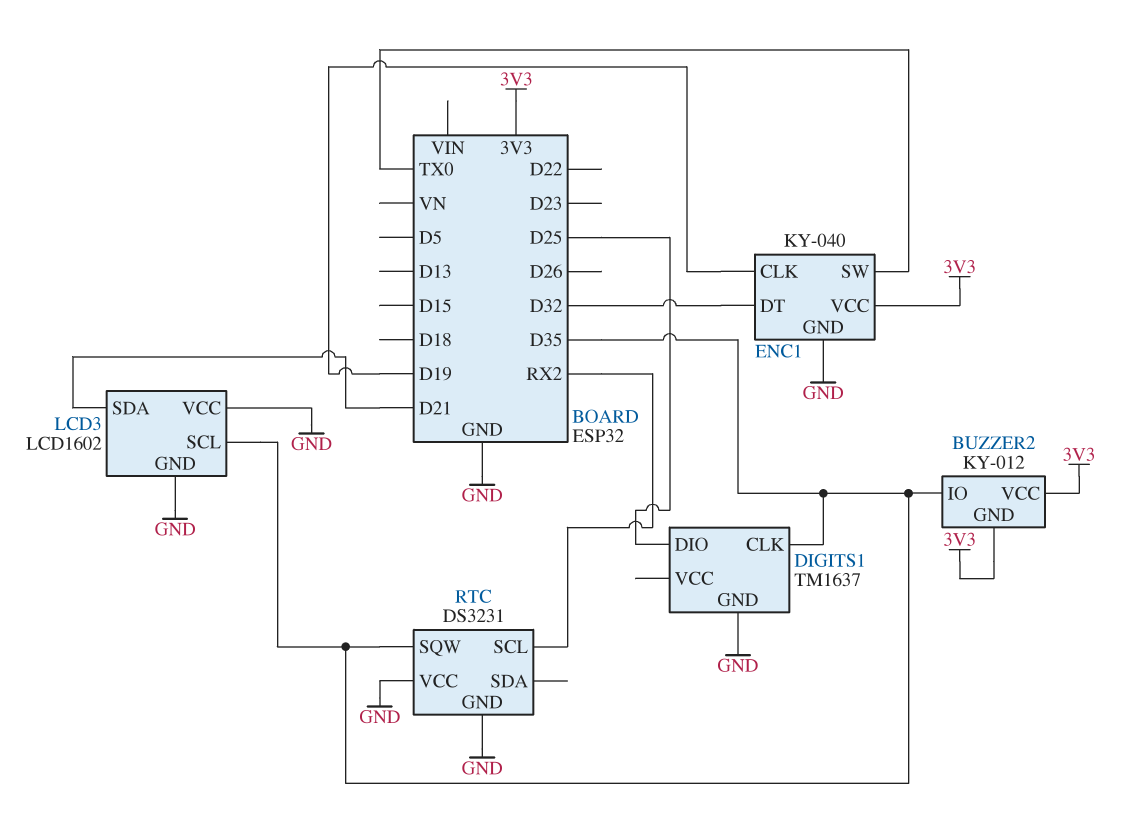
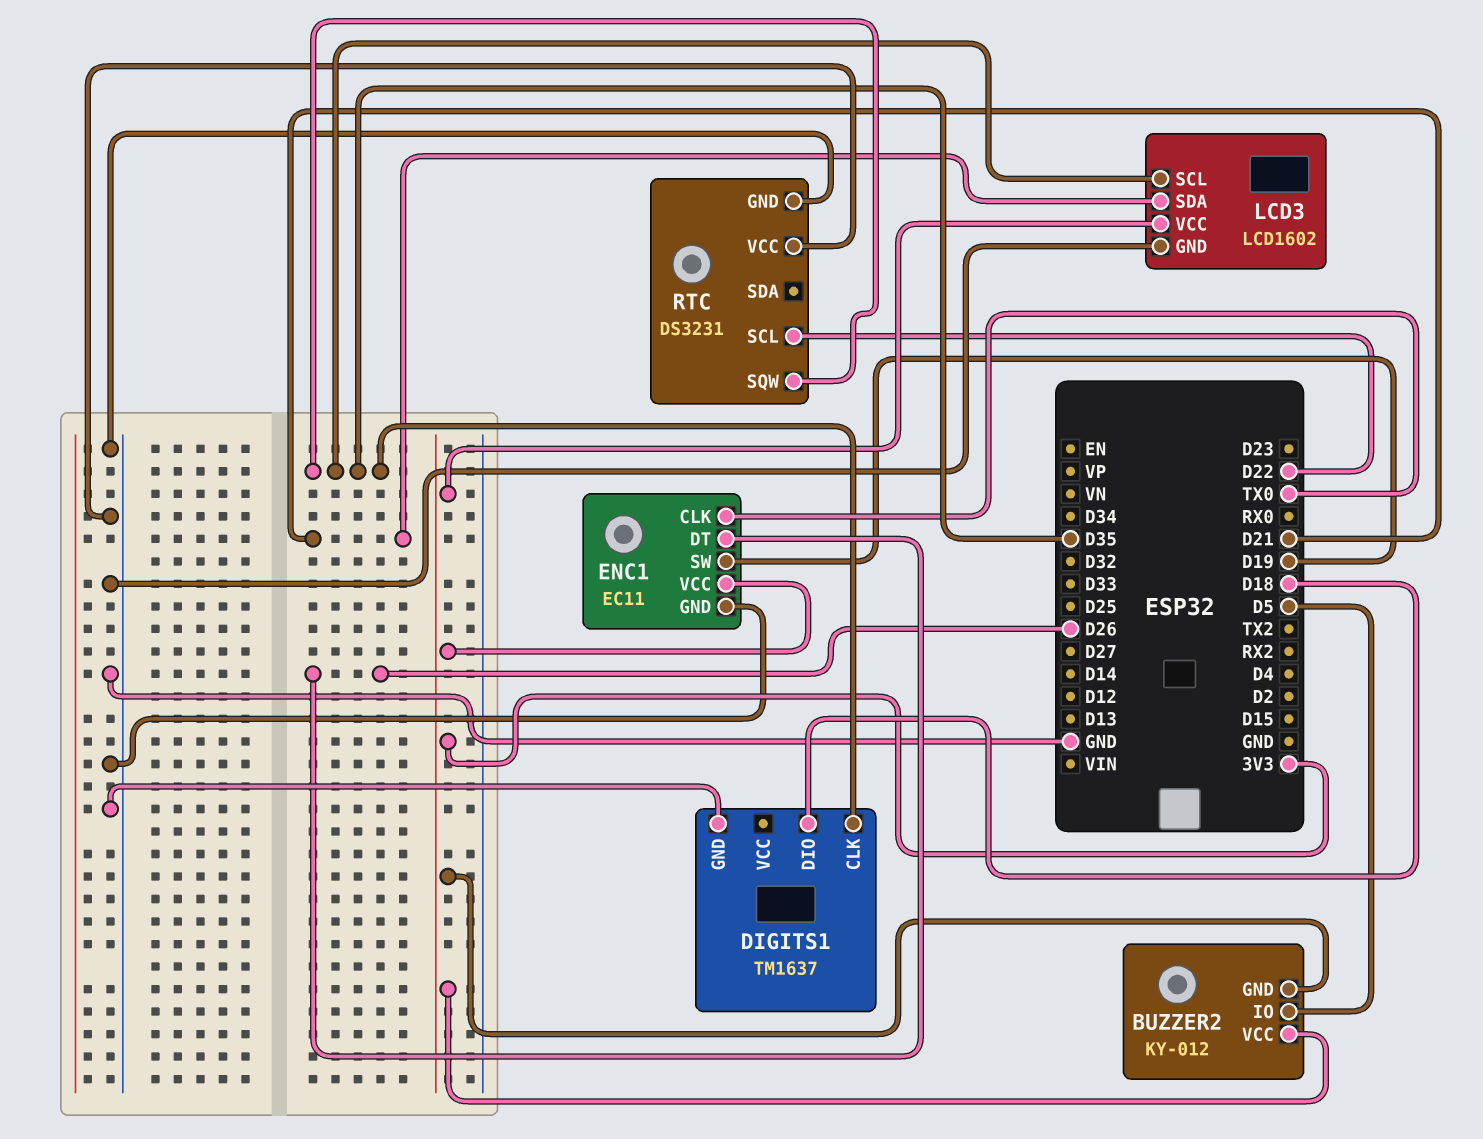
BUZZER2 pin IO: D35 -> D5
DIGITS1 pin DIO: D25 -> D18
ENC1: KY-040 -> EC11
ENC1 pin CLK: D19 -> TX0
ENC1 pin DT: D32 -> D26
ENC1 pin SW: TX0 -> D19
LCD3 pin VCC: GND -> 3V3
RTC pin SCL: RX2 -> D22

